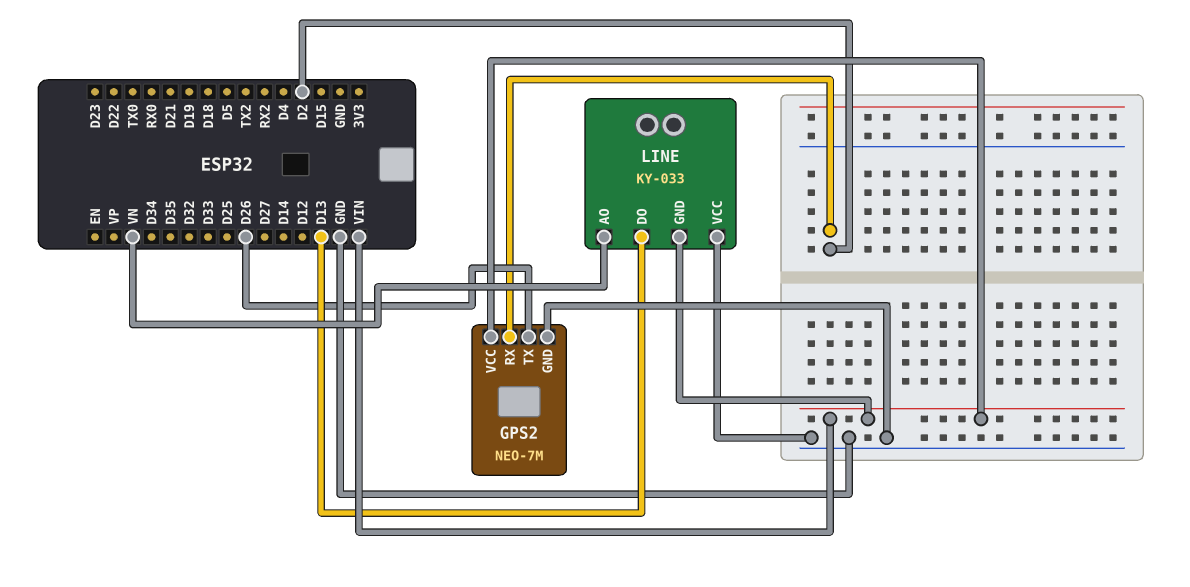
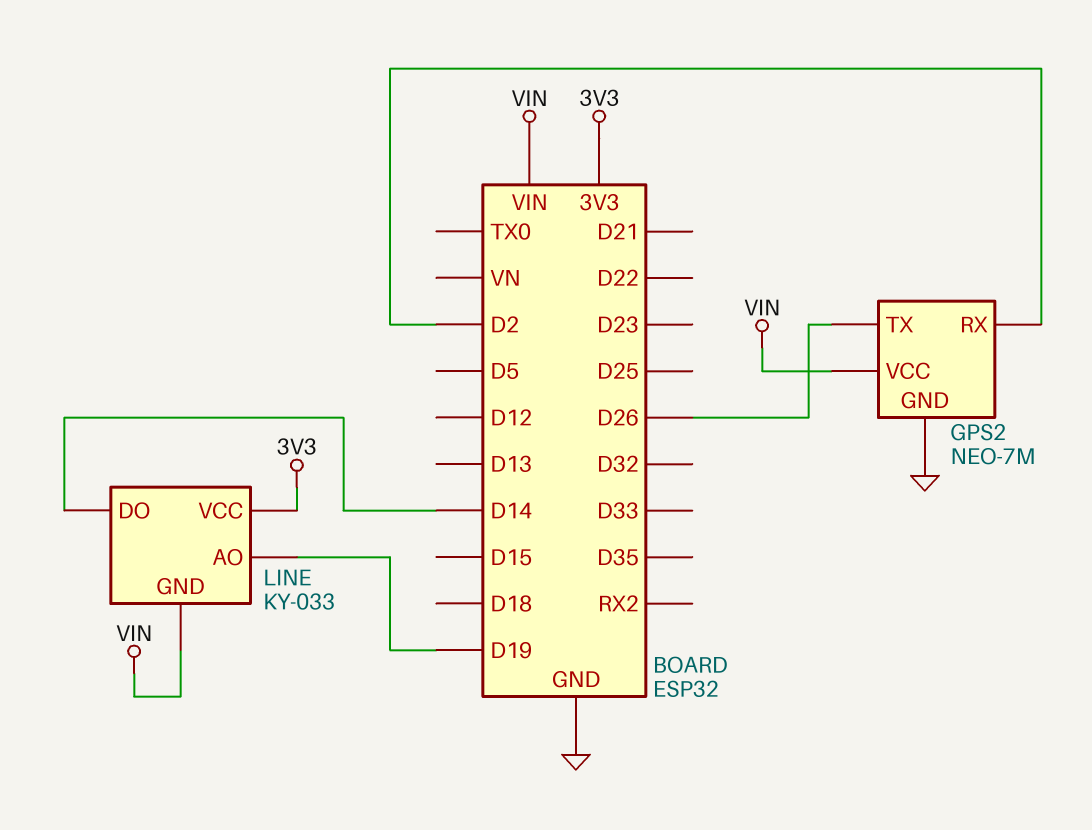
LINE pin AO: VN -> D19
LINE pin DO: D13 -> D14
LINE pin VCC: GND -> 3V3

